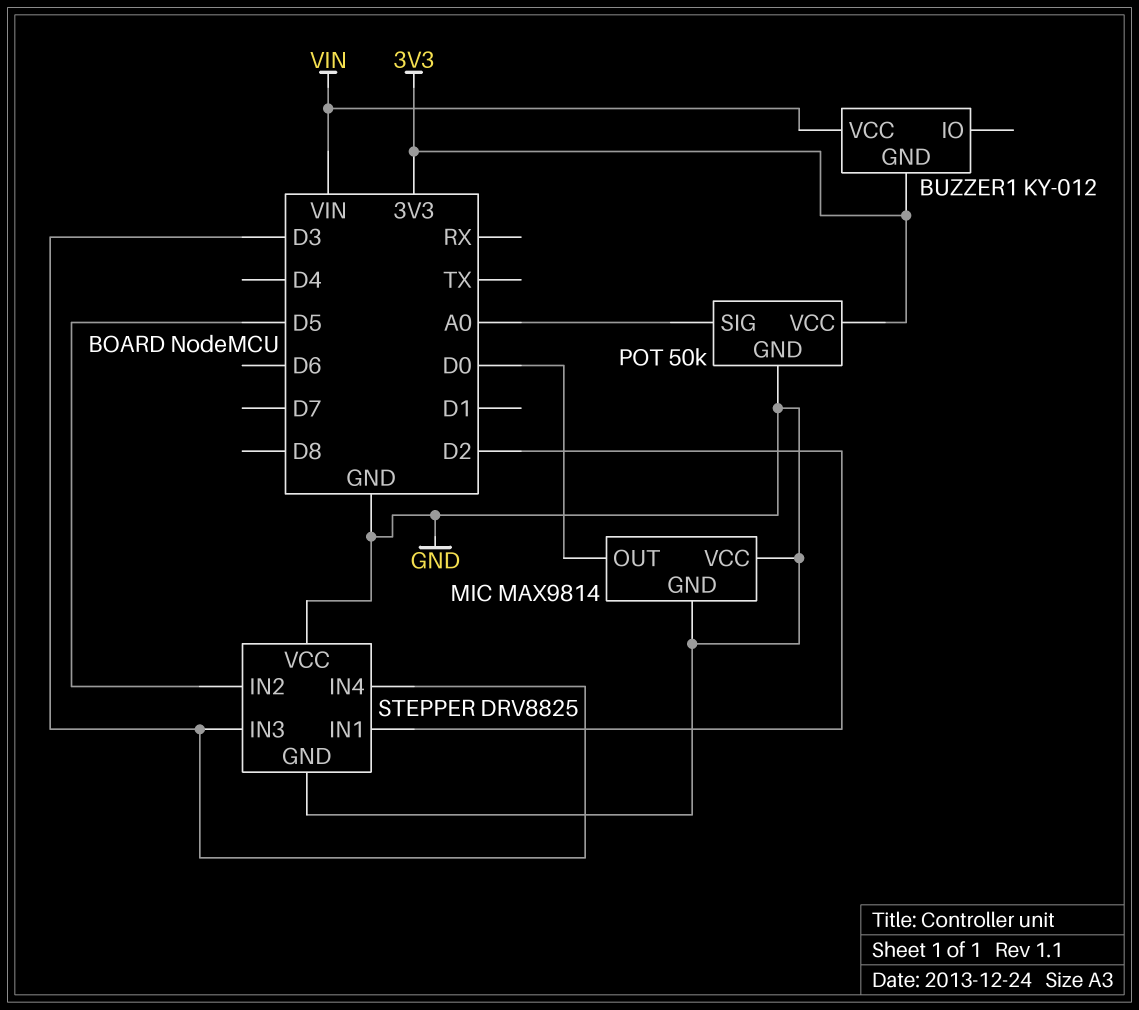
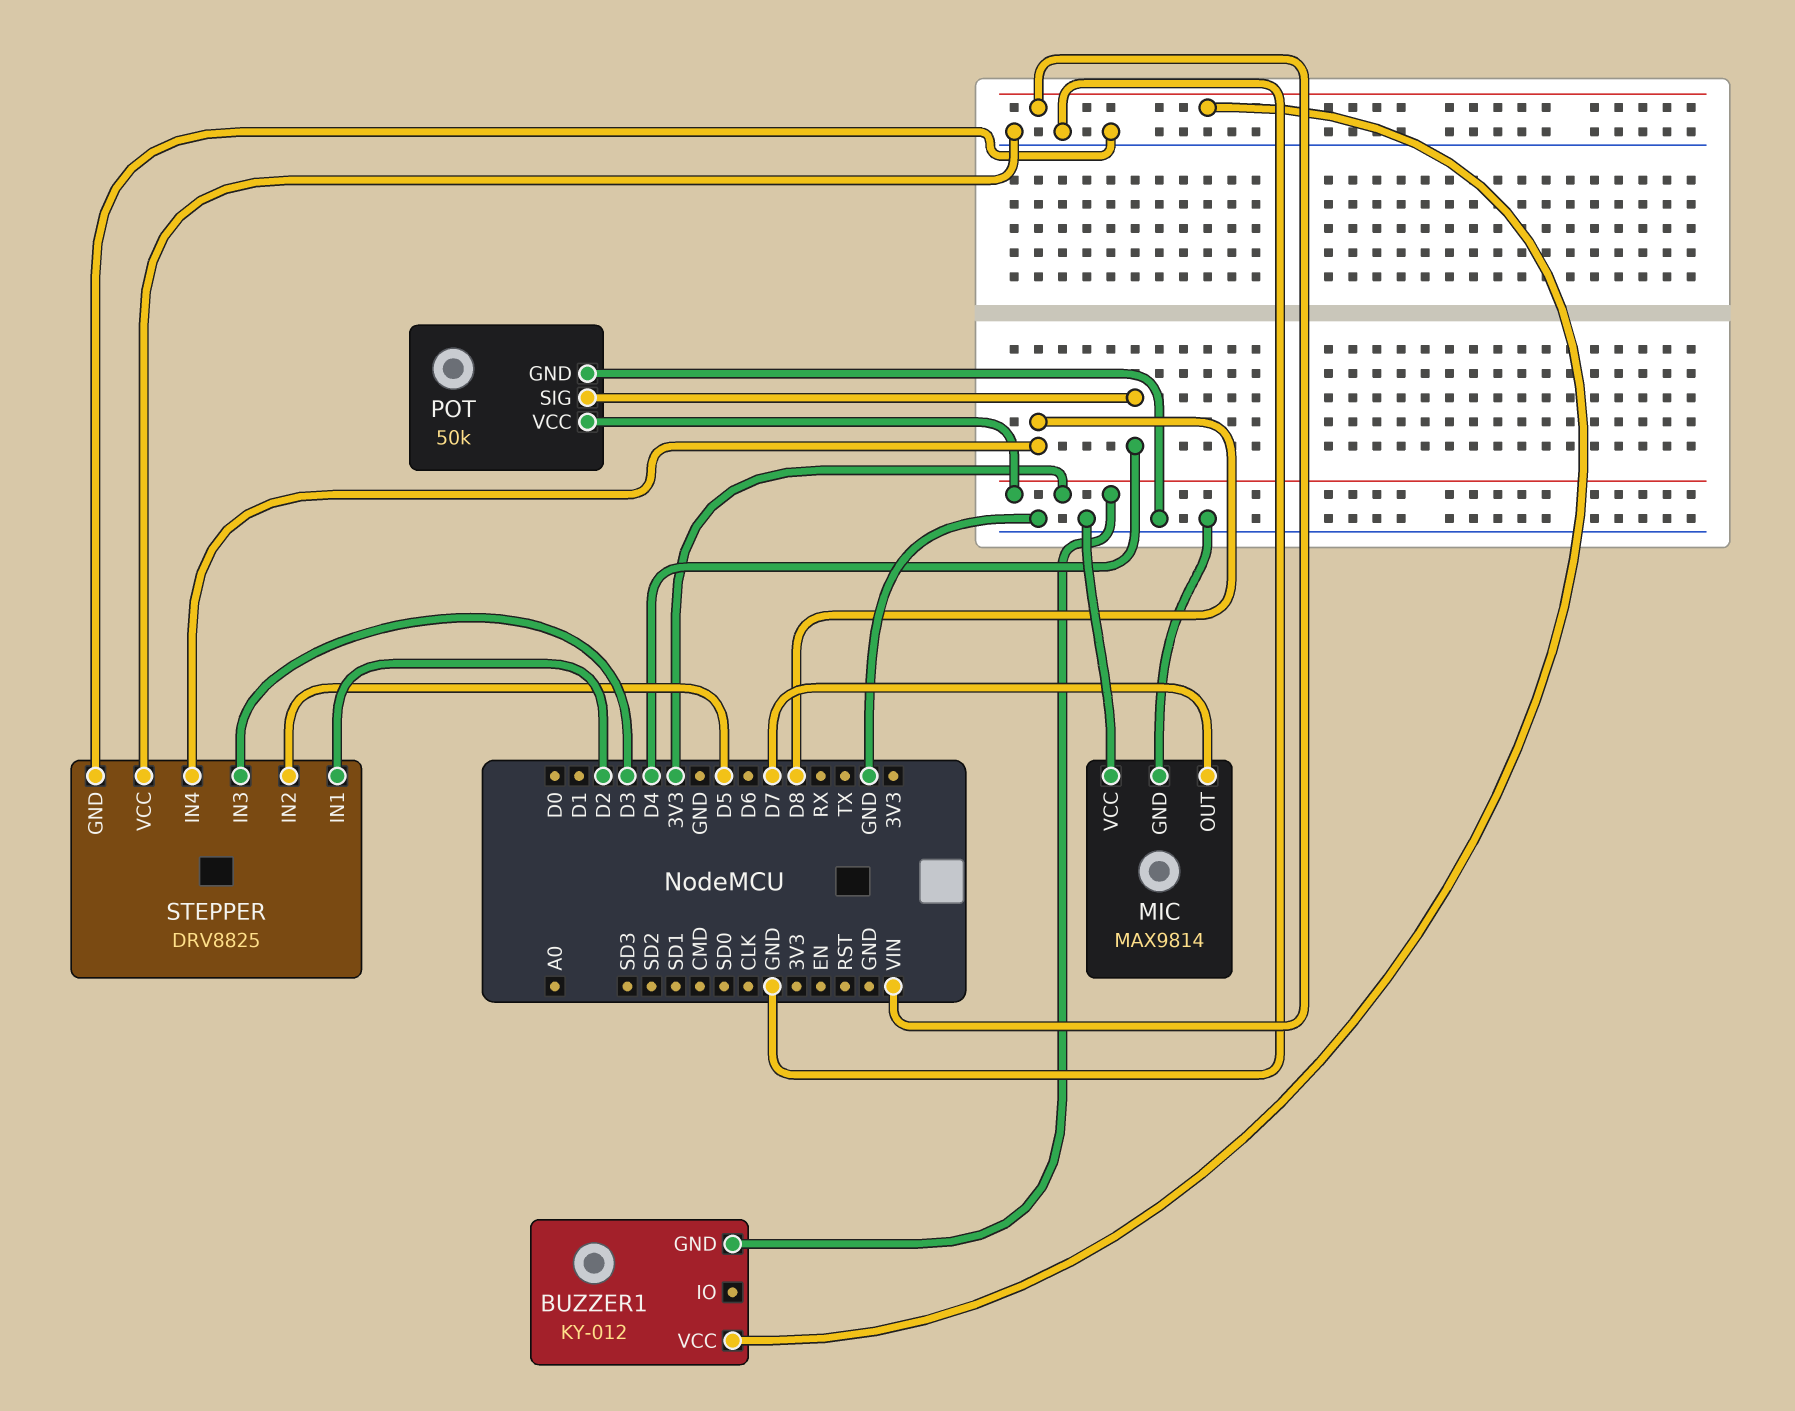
MIC pin OUT: D0 -> D7
POT pin SIG: A0 -> D4
STEPPER pin IN4: D3 -> D8

